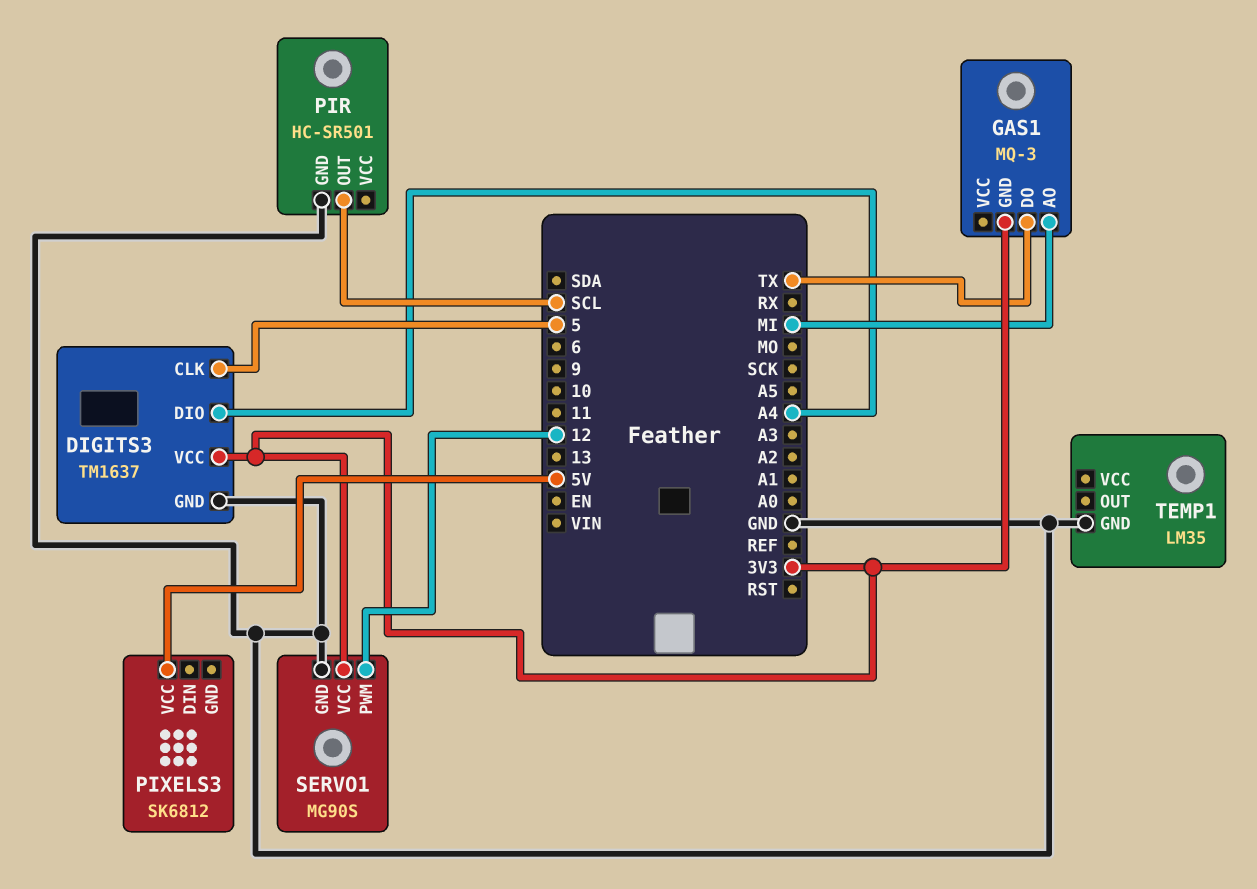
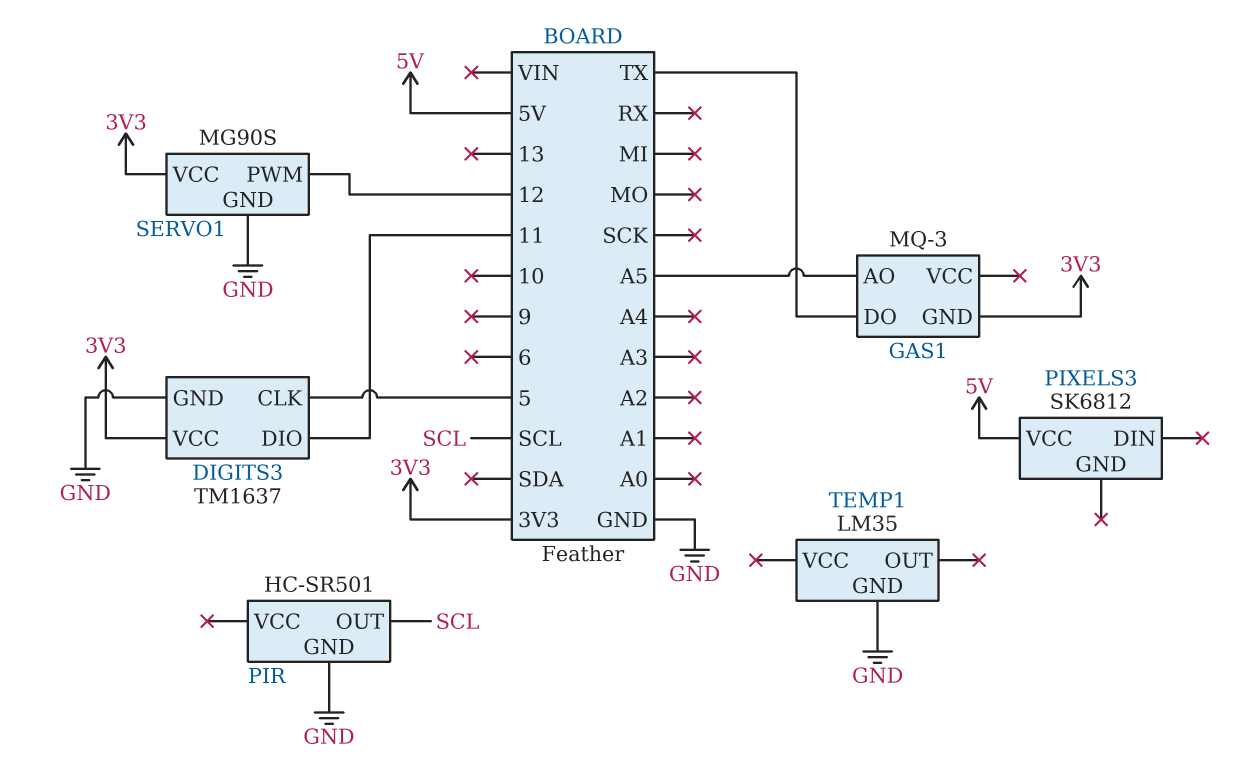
DIGITS3 pin DIO: A4 -> 11
GAS1 pin AO: MI -> A5

